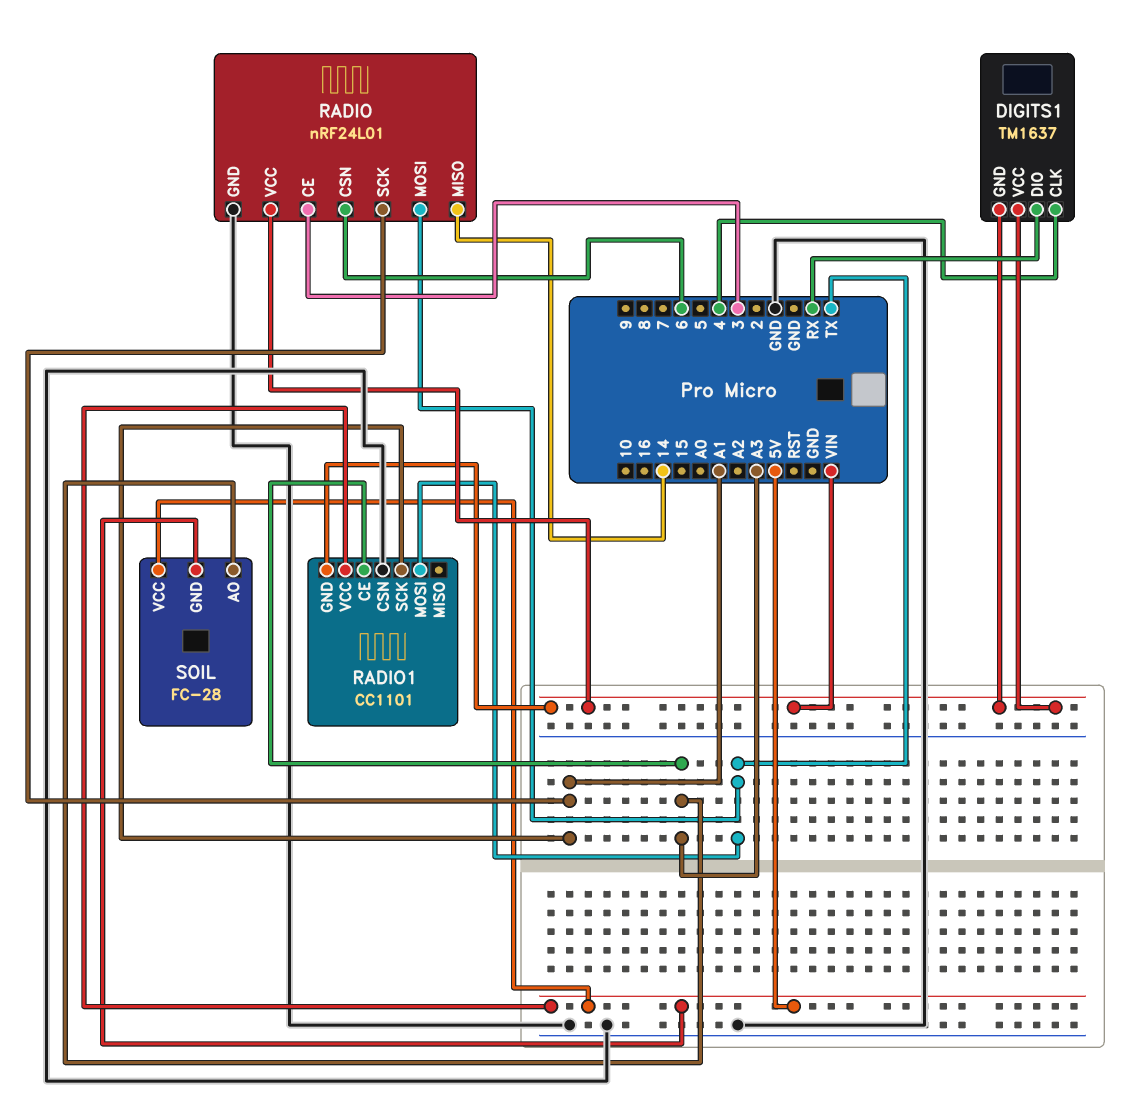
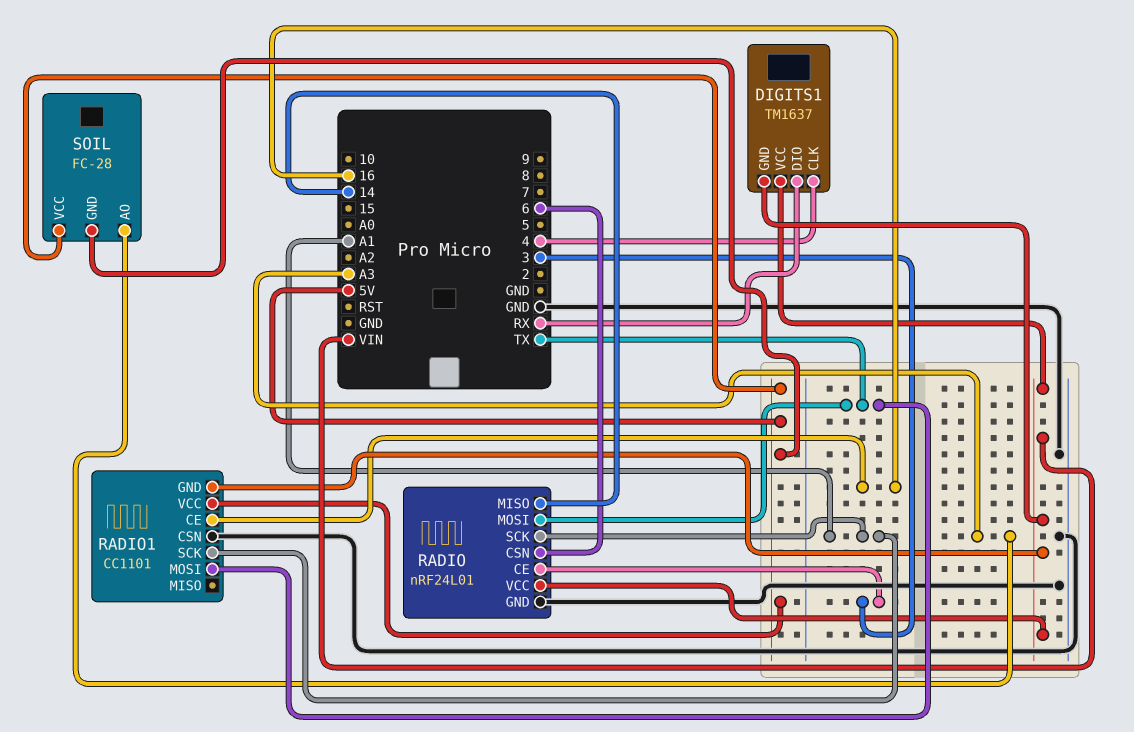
RADIO1 pin CE: A3 -> 16

